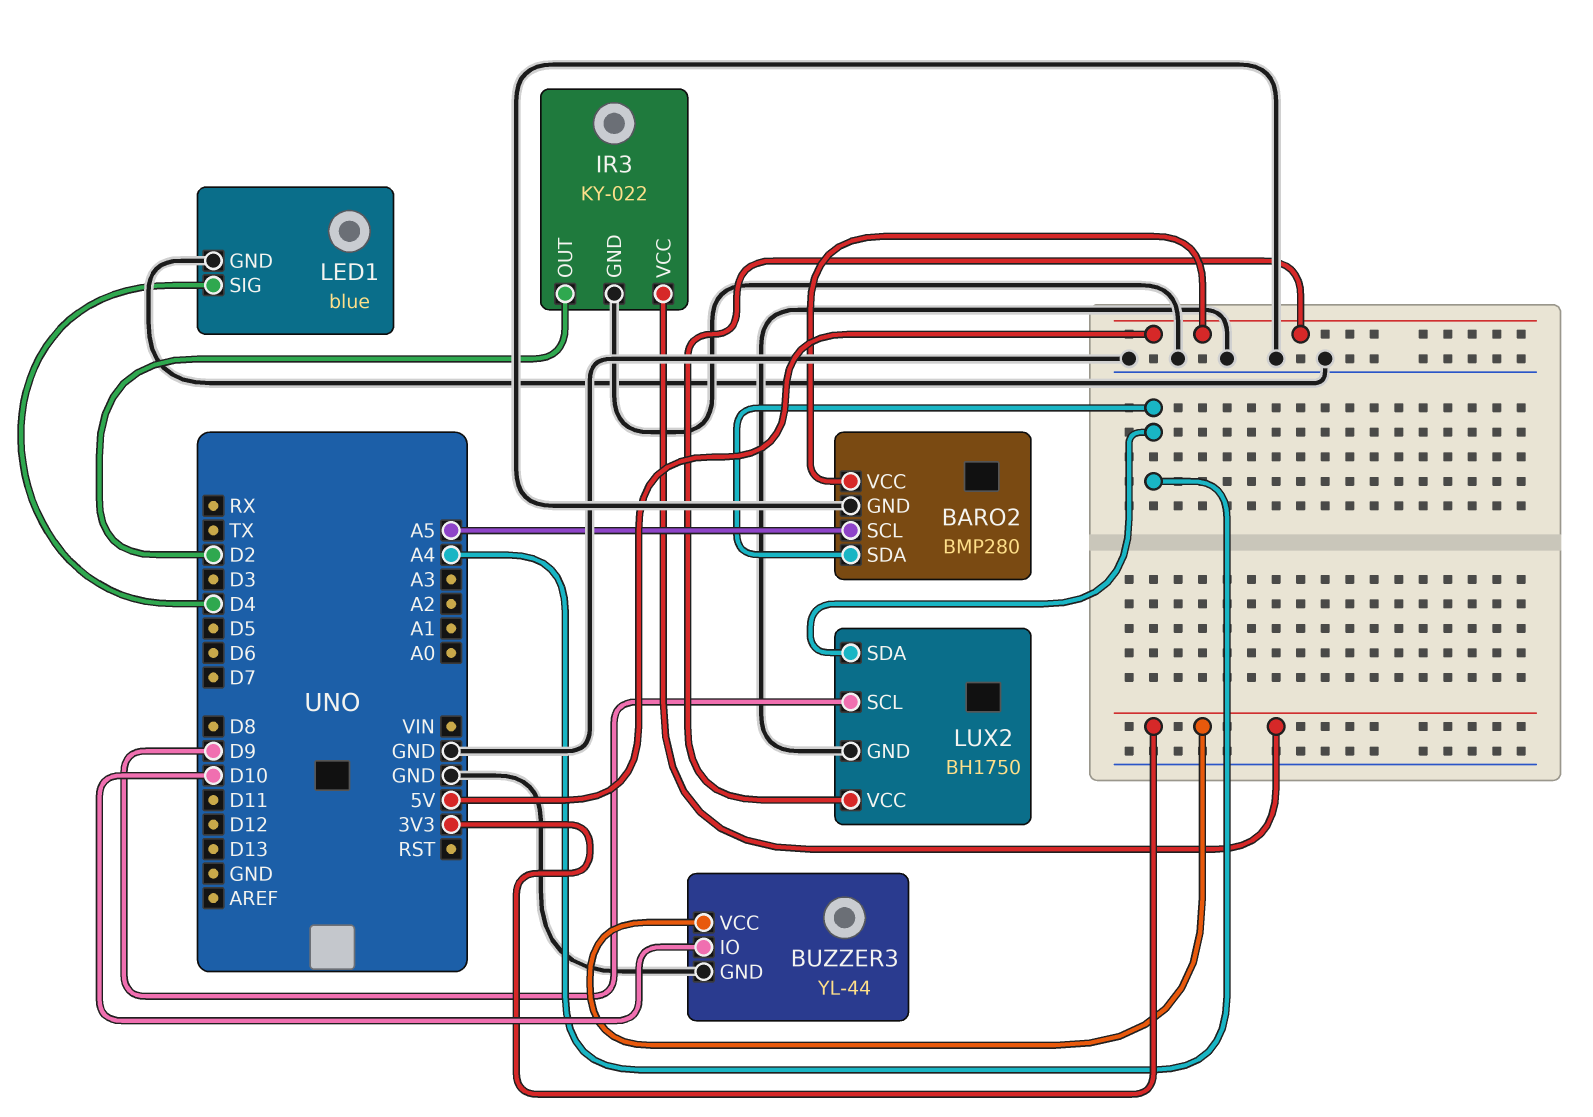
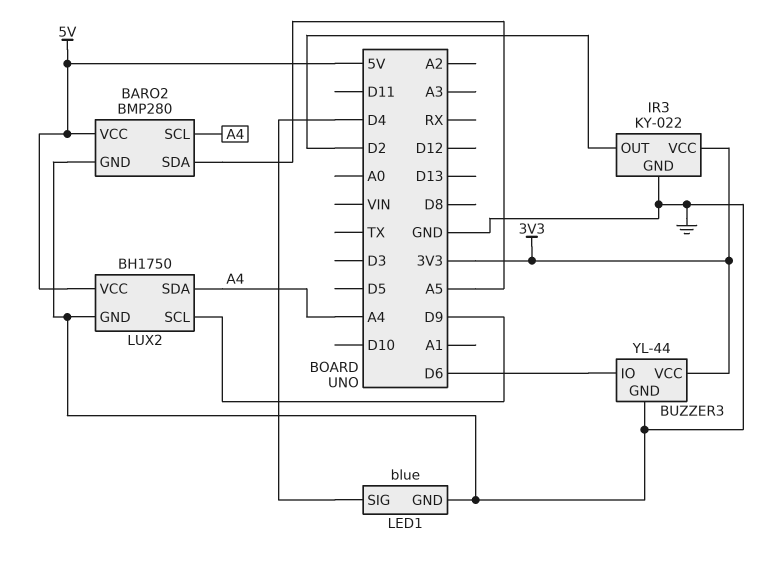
BARO2 pin SCL: A5 -> A4
BARO2 pin SDA: A4 -> A5
BUZZER3 pin IO: D10 -> D6

